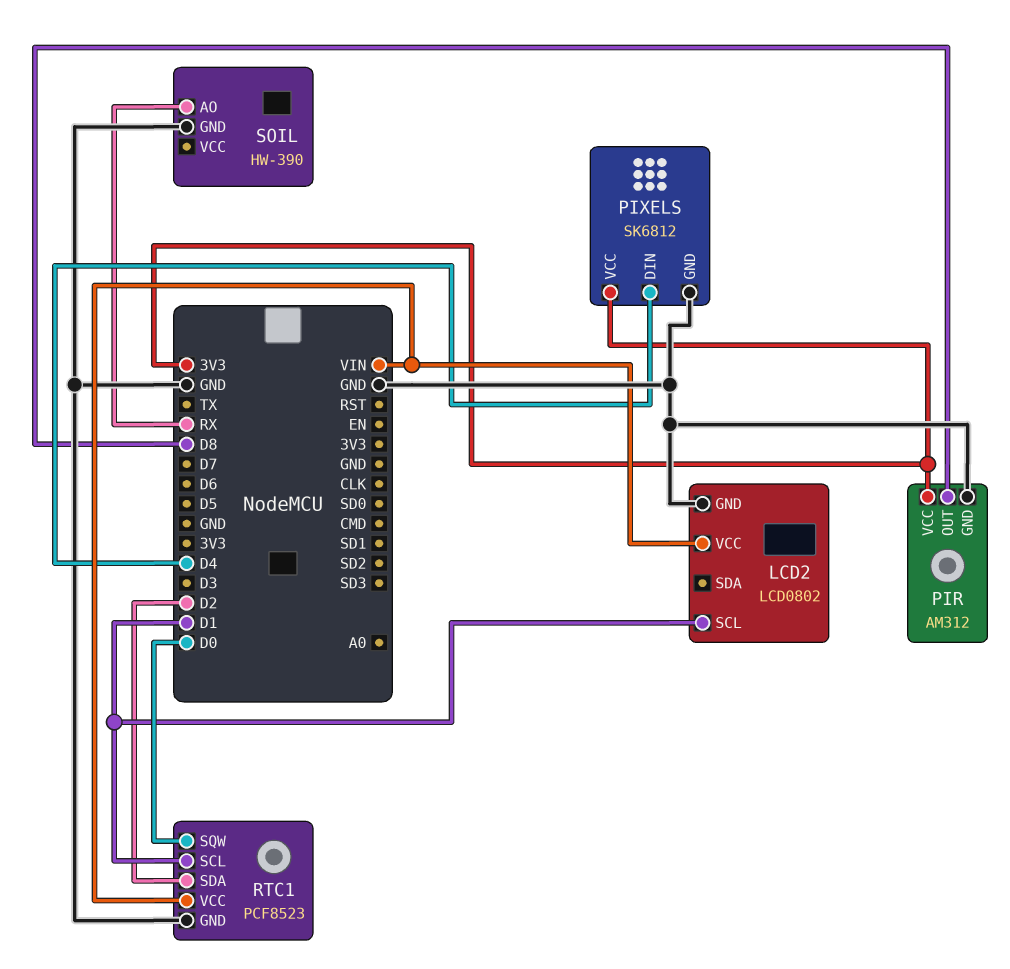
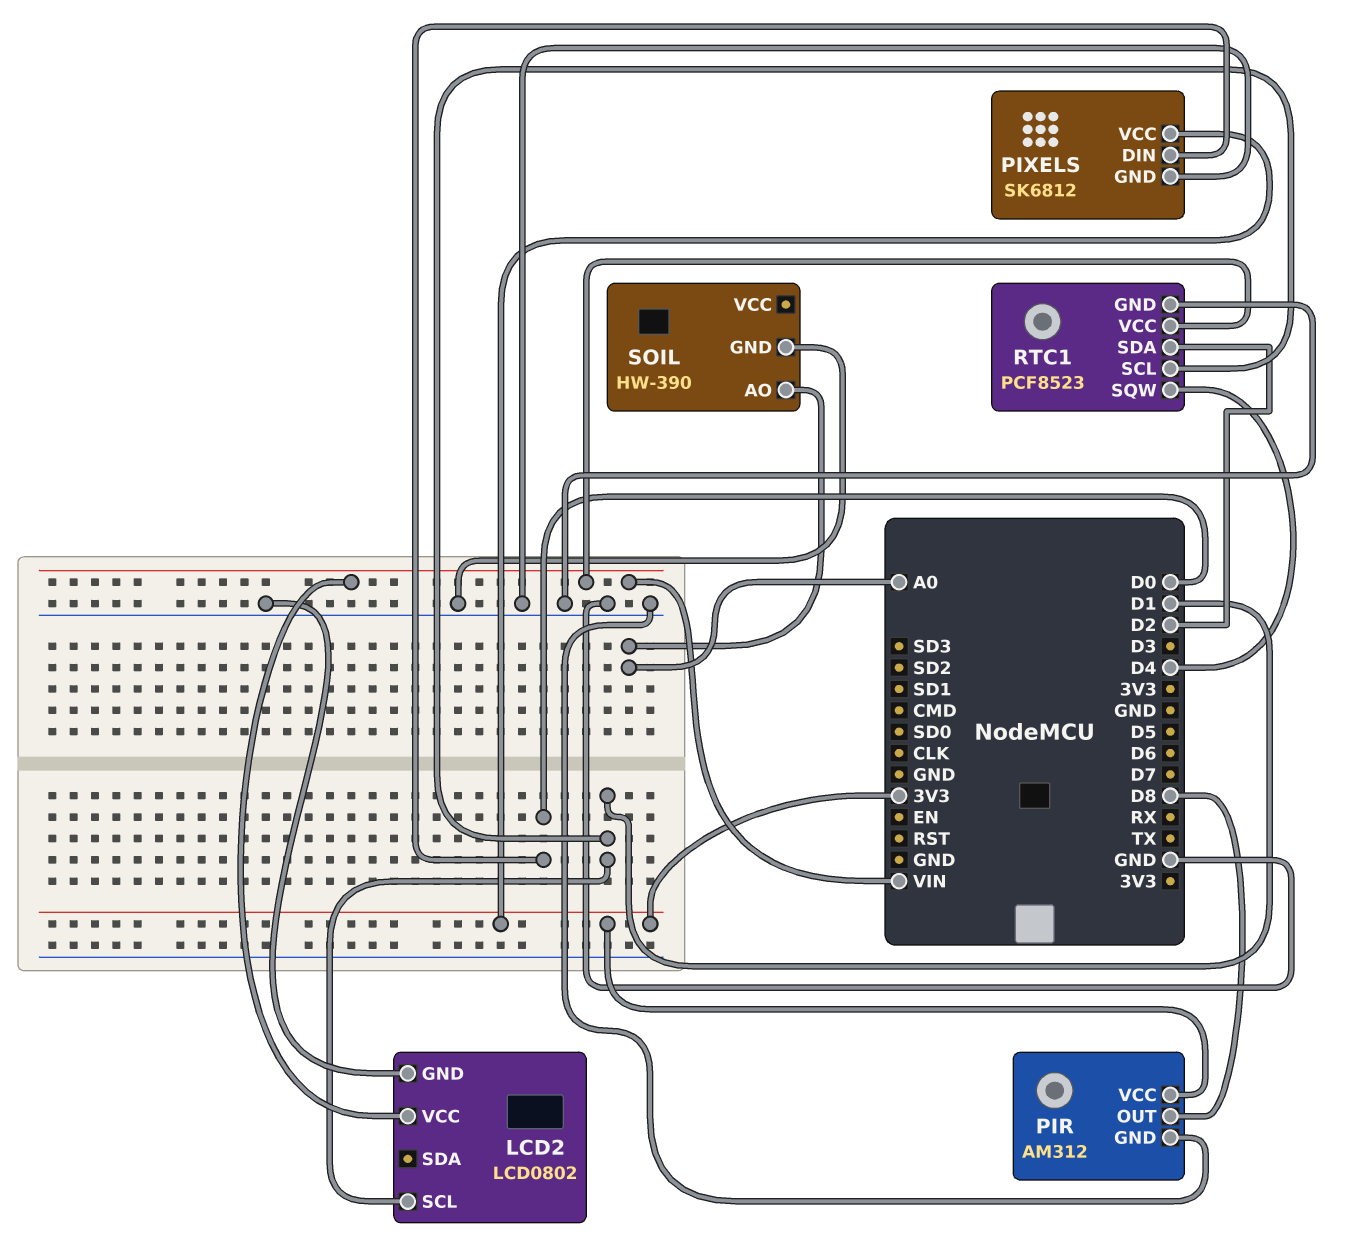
PIXELS pin DIN: D4 -> D0
RTC1 pin SQW: D0 -> D4
SOIL pin AO: RX -> A0

